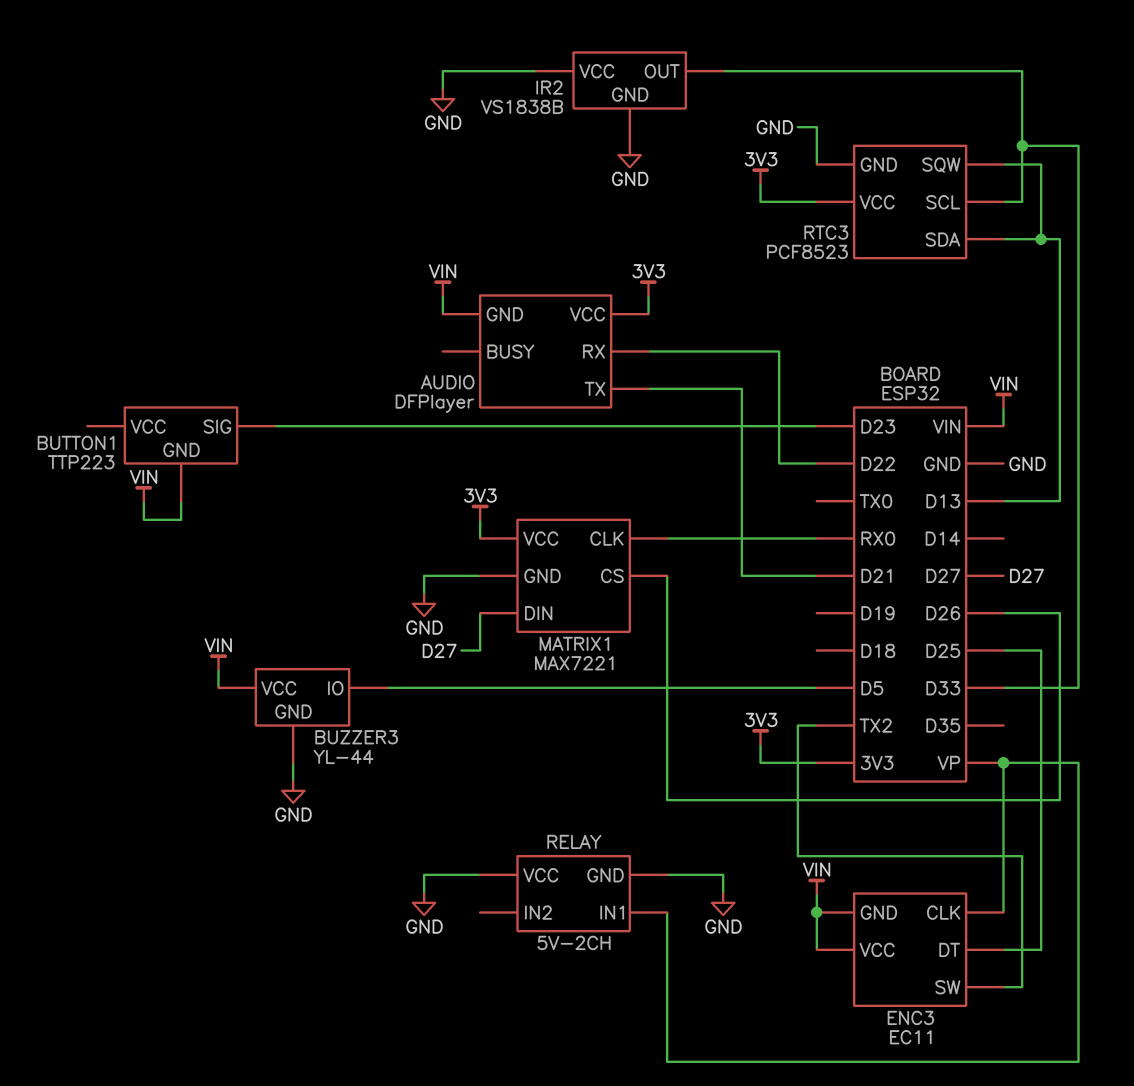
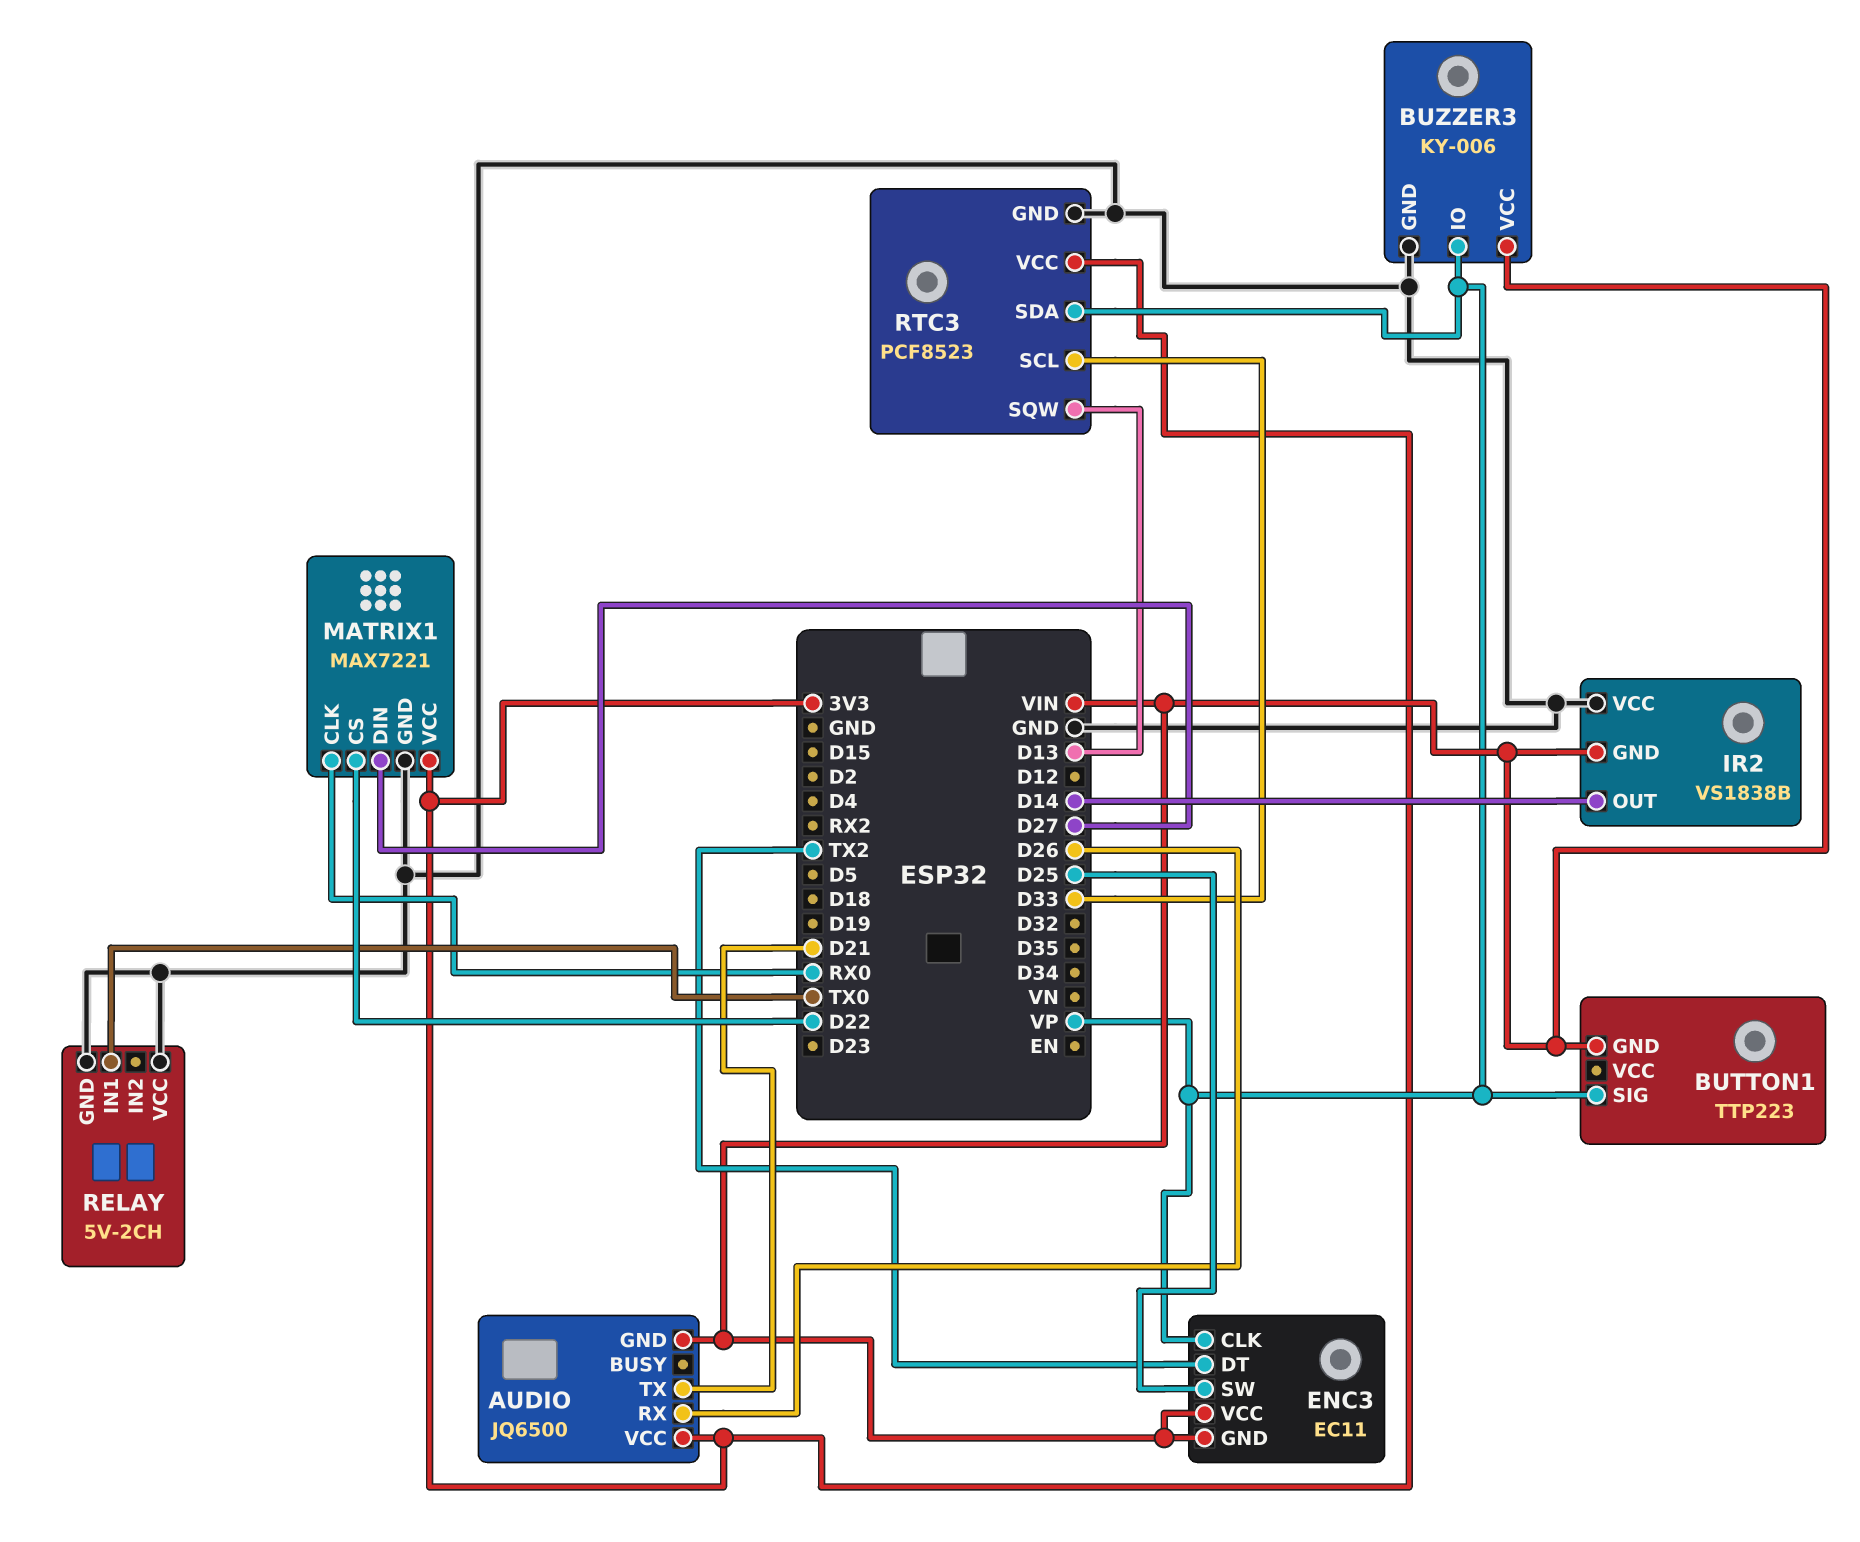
AUDIO: DFPlayer -> JQ6500
AUDIO pin RX: D22 -> D26
BUTTON1 pin SIG: D23 -> VP
BUZZER3: YL-44 -> KY-006
BUZZER3 pin IO: D5 -> VP
ENC3 pin DT: D25 -> TX2
ENC3 pin SW: TX2 -> D25
IR2 pin GND: GND -> VIN
IR2 pin OUT: D33 -> D14
MATRIX1 pin CS: D26 -> D22
RELAY pin IN1: VP -> TX0
RTC3 pin SDA: D13 -> VP

